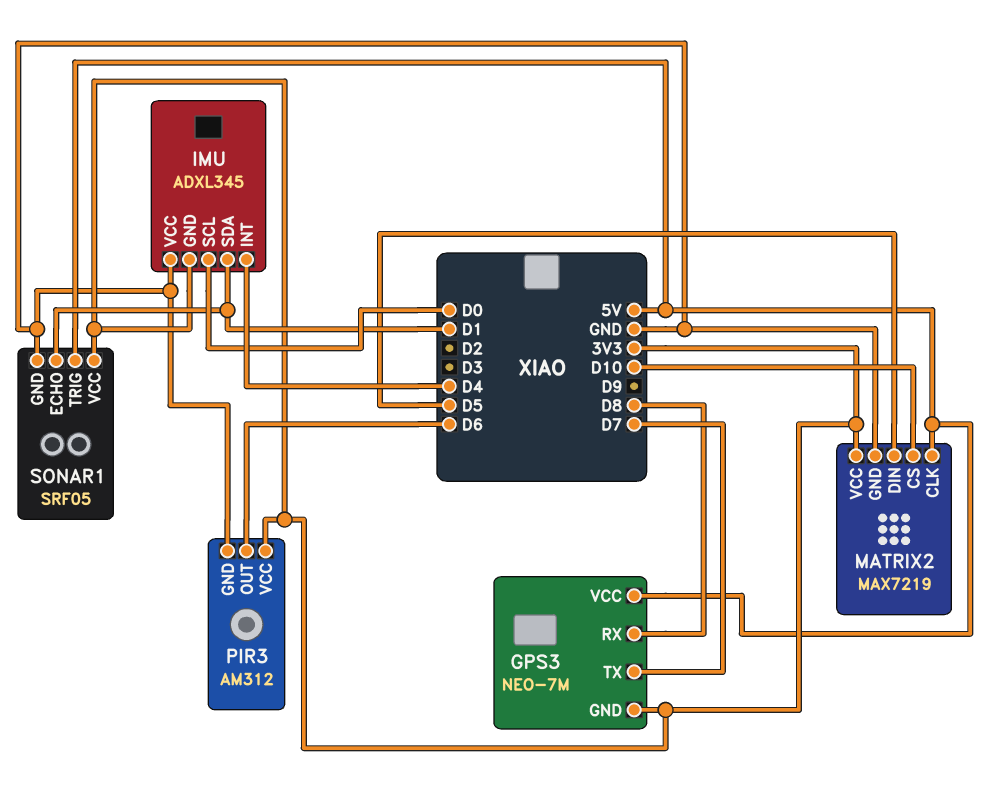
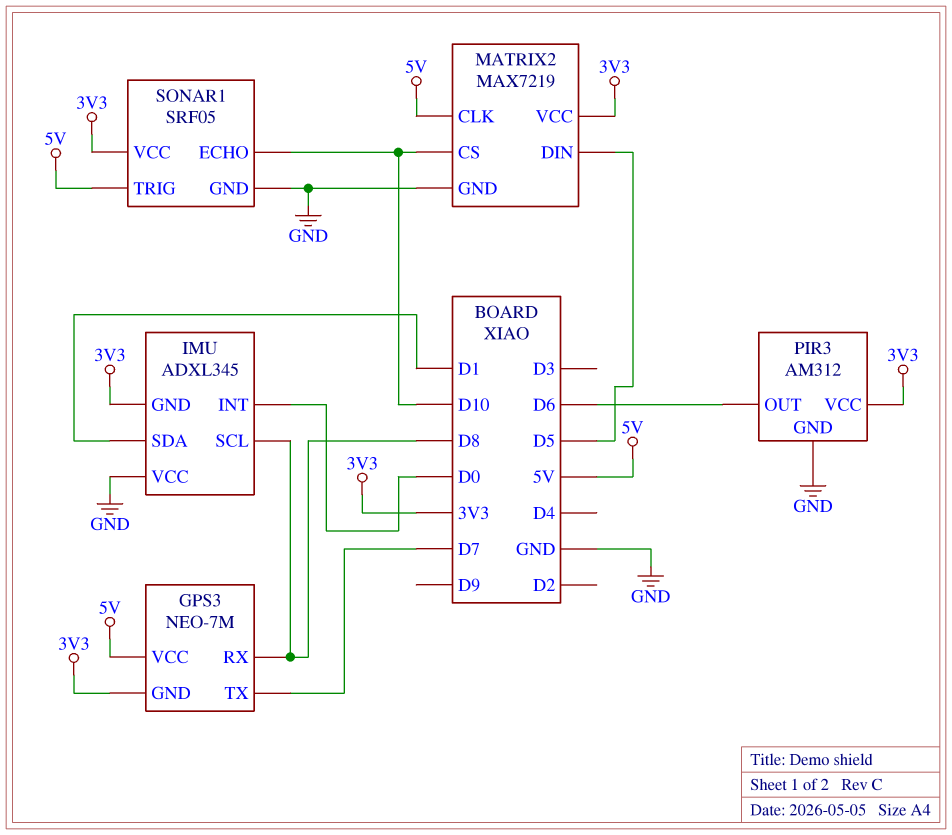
IMU pin INT: D4 -> D0
IMU pin SCL: D0 -> D8
SONAR1 pin ECHO: D1 -> D10

